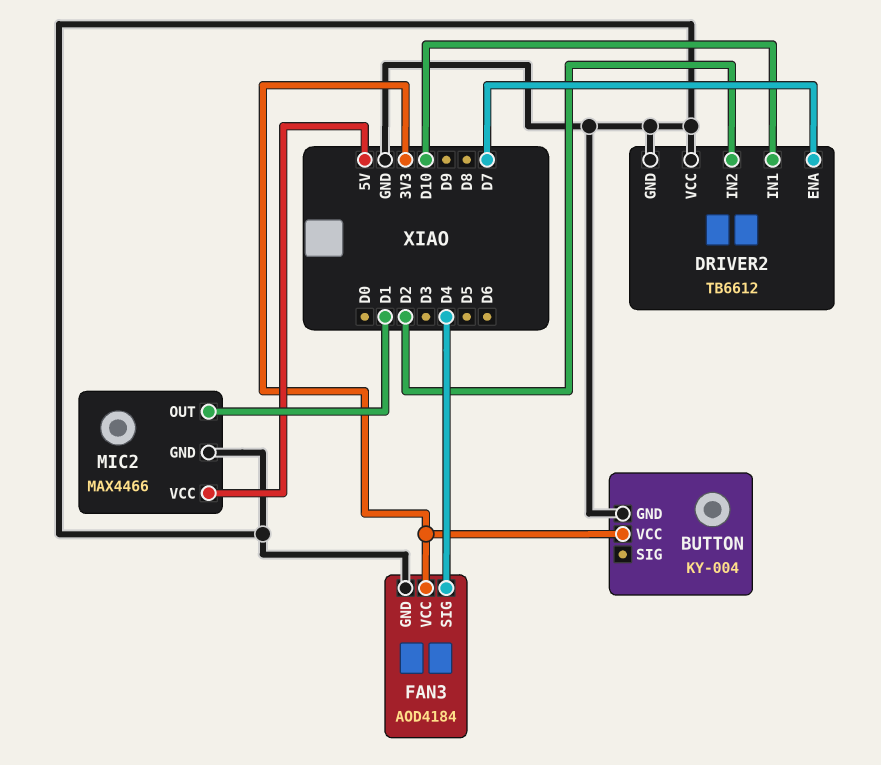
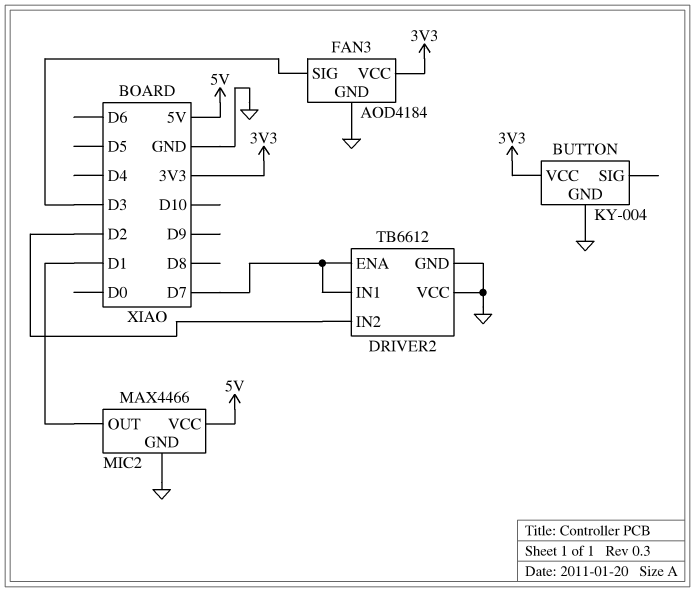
DRIVER2 pin IN1: D10 -> D7
FAN3 pin SIG: D4 -> D3

